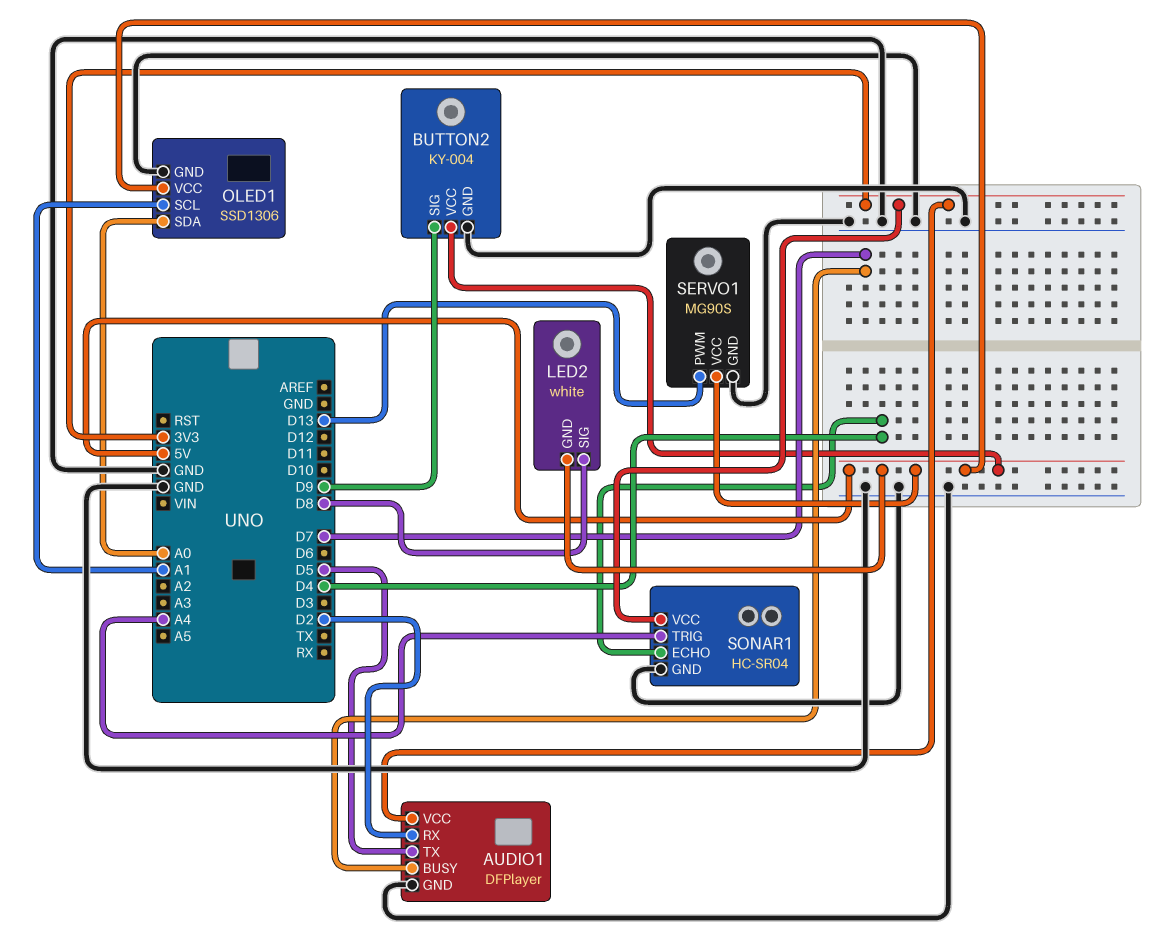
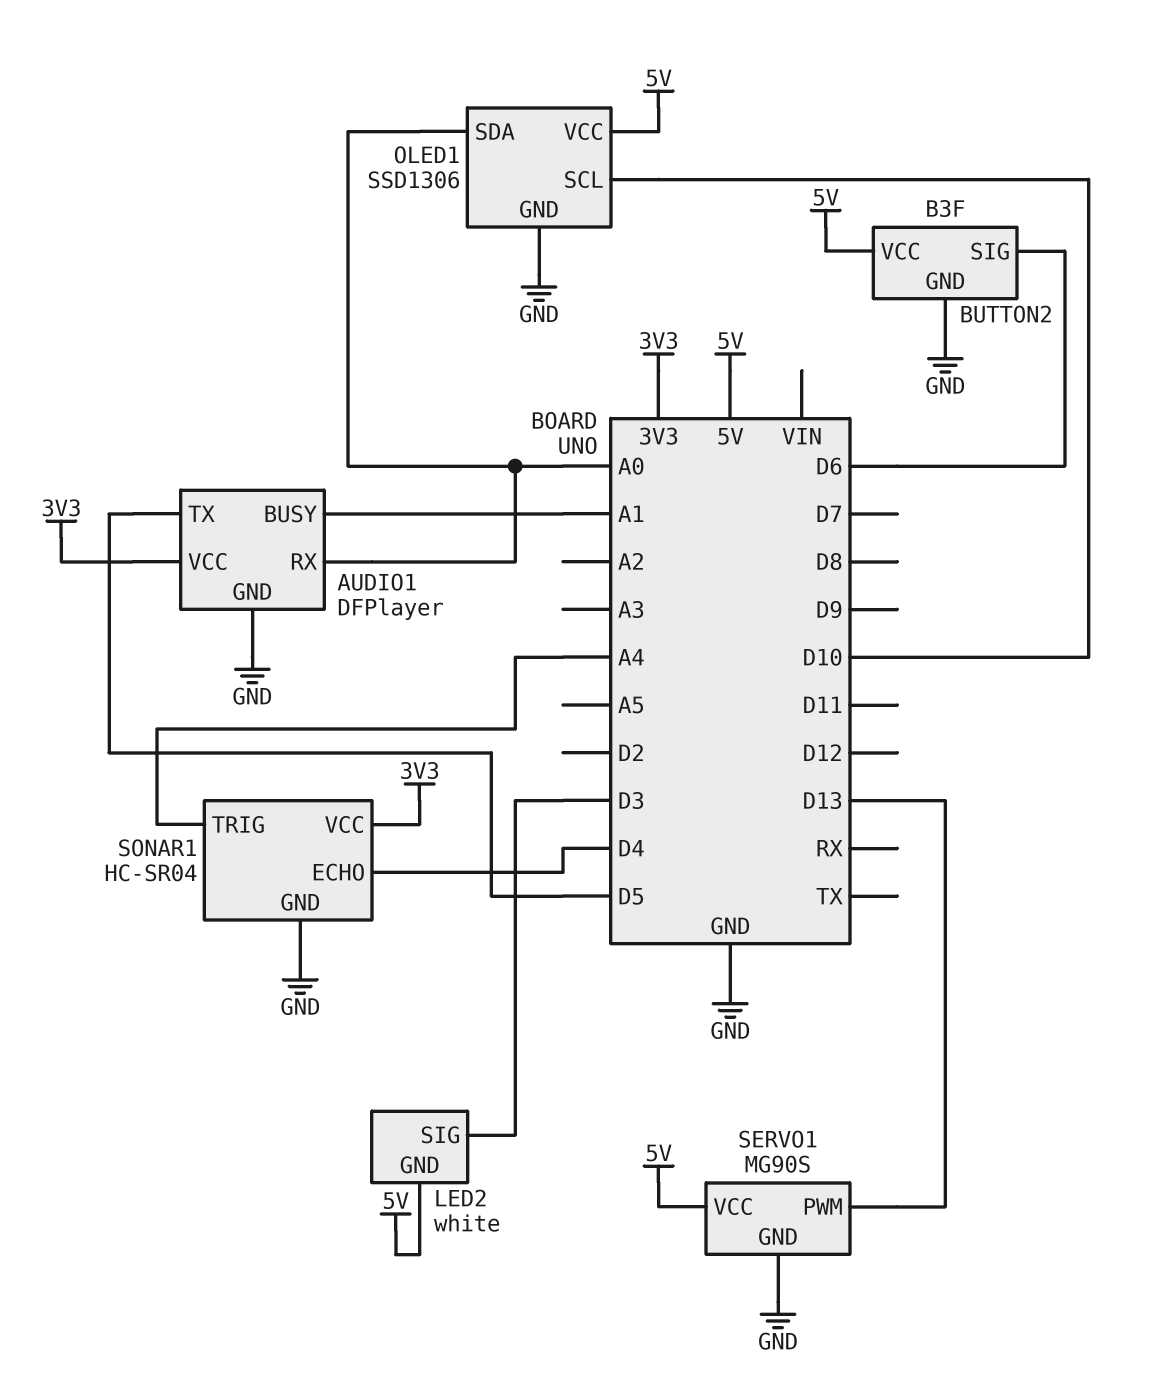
AUDIO1 pin BUSY: D7 -> A1
AUDIO1 pin RX: D2 -> A0
BUTTON2: KY-004 -> B3F
BUTTON2 pin SIG: D9 -> D6
LED2 pin SIG: D8 -> D3
OLED1 pin SCL: A1 -> D10

